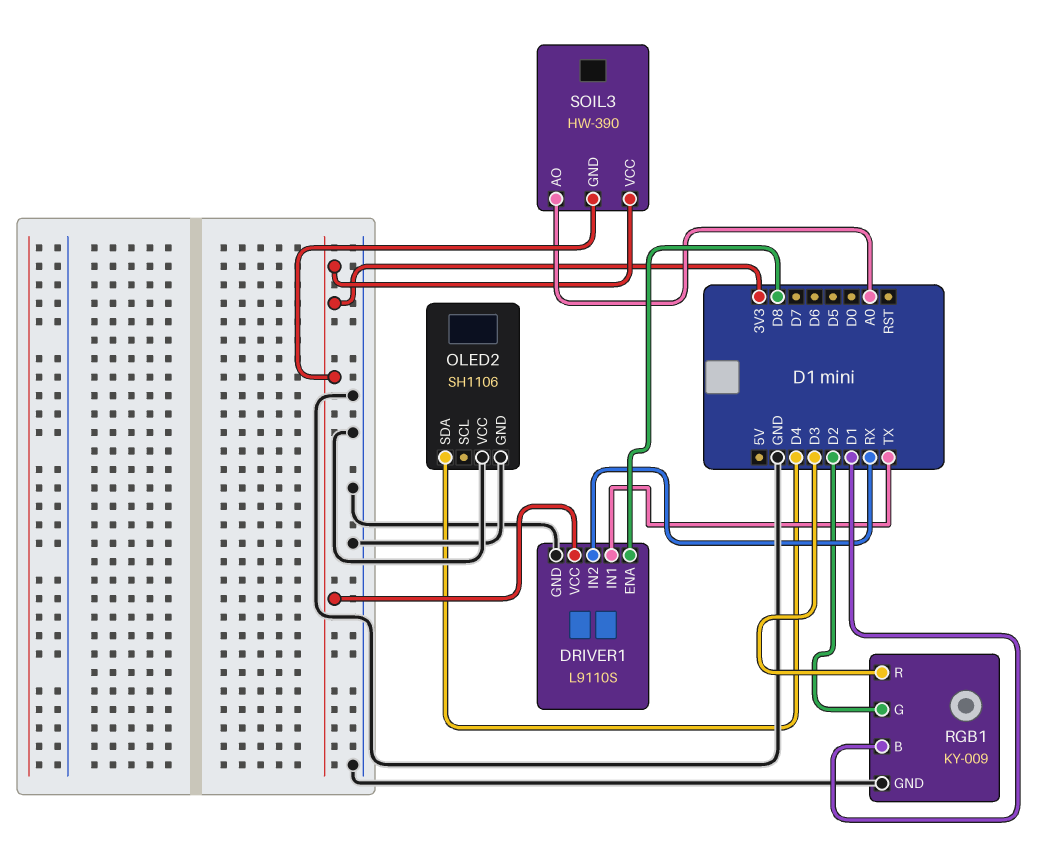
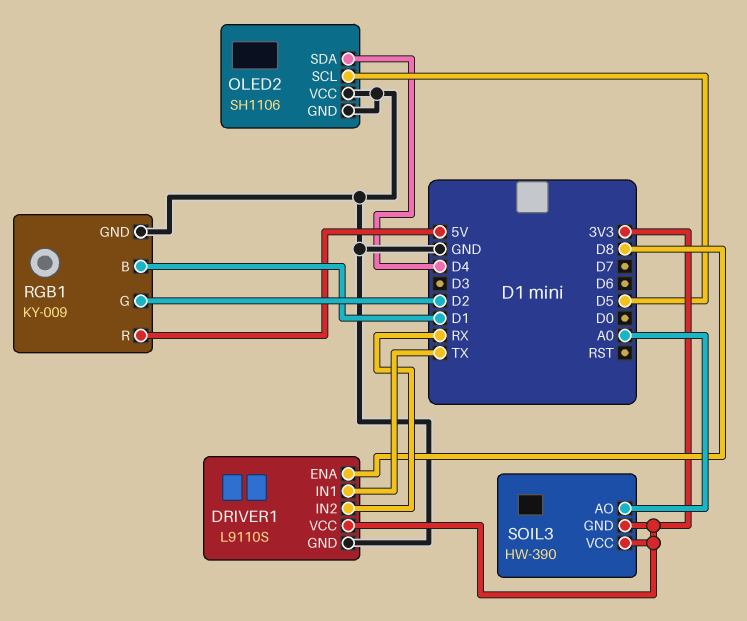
OLED2 pin SCL: none -> D5
RGB1 pin R: D3 -> 5V

